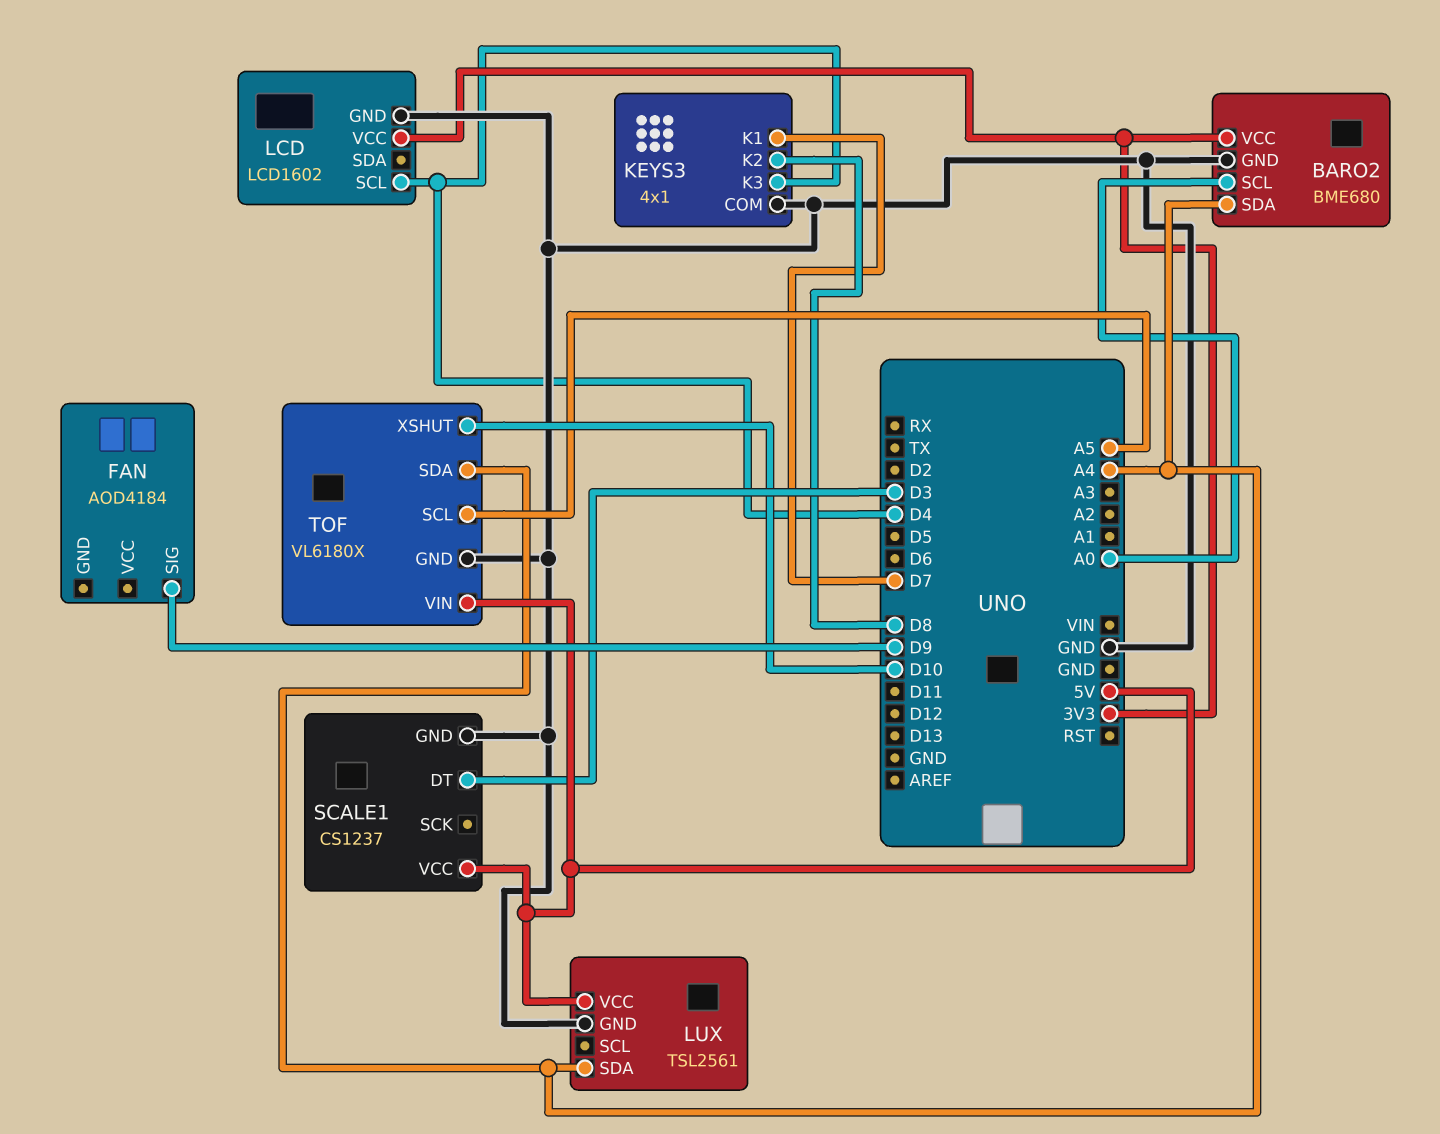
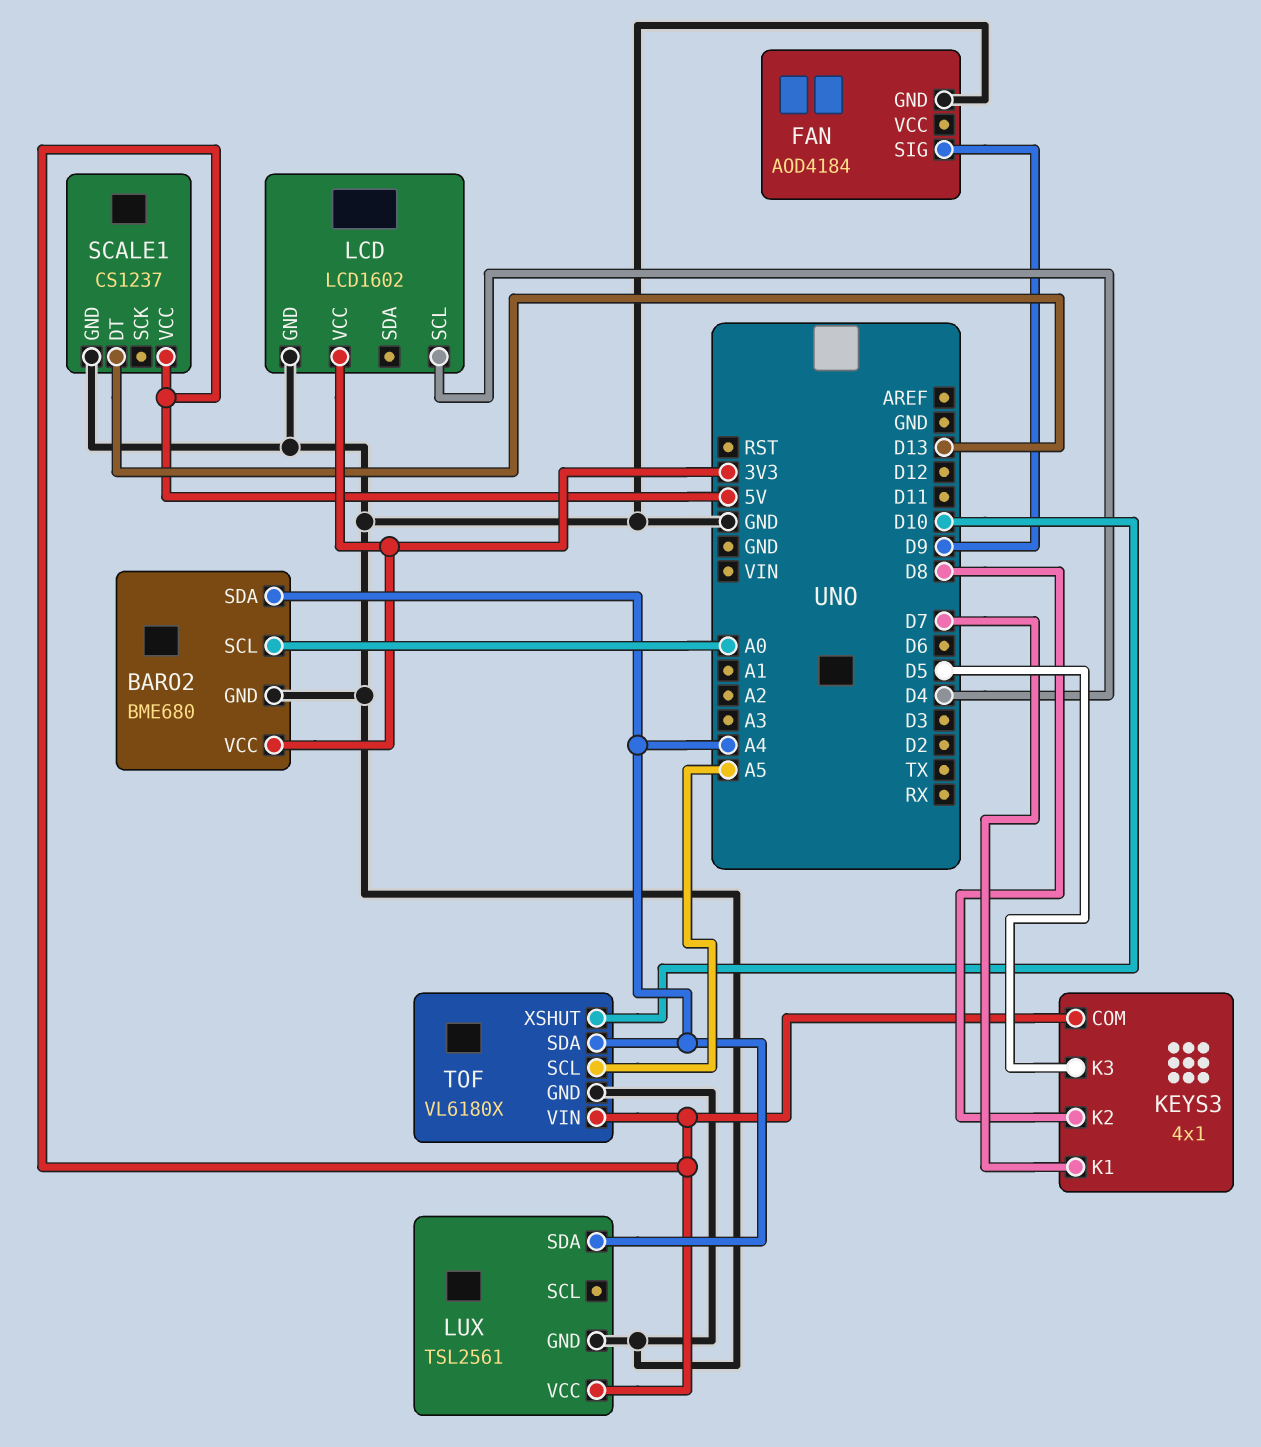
FAN pin GND: none -> GND
KEYS3 pin COM: GND -> 5V
KEYS3 pin K3: D4 -> D5
SCALE1 pin DT: D3 -> D13

